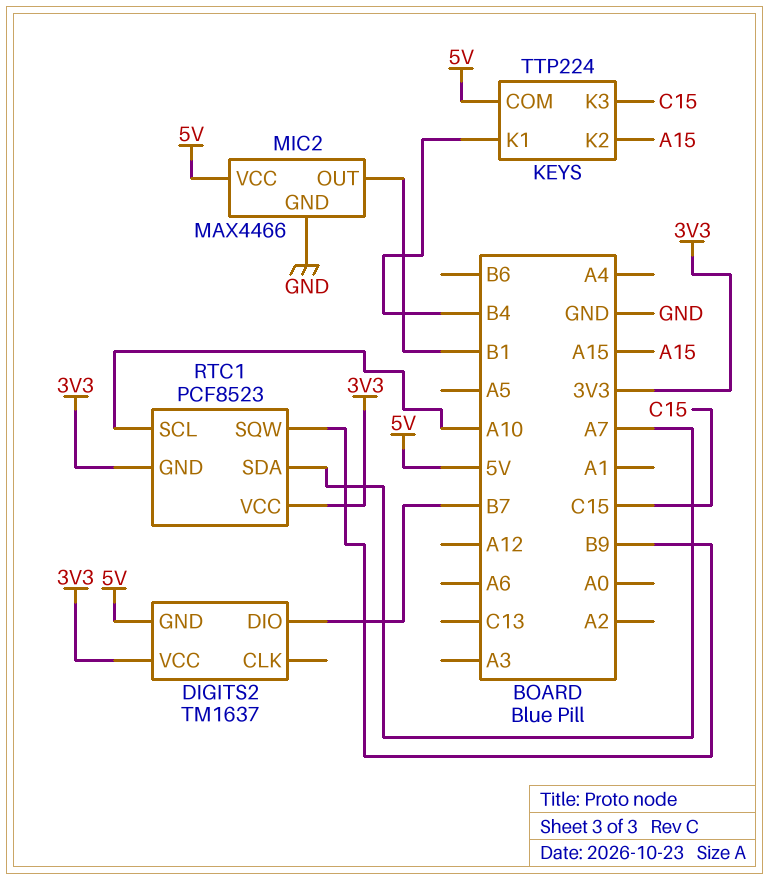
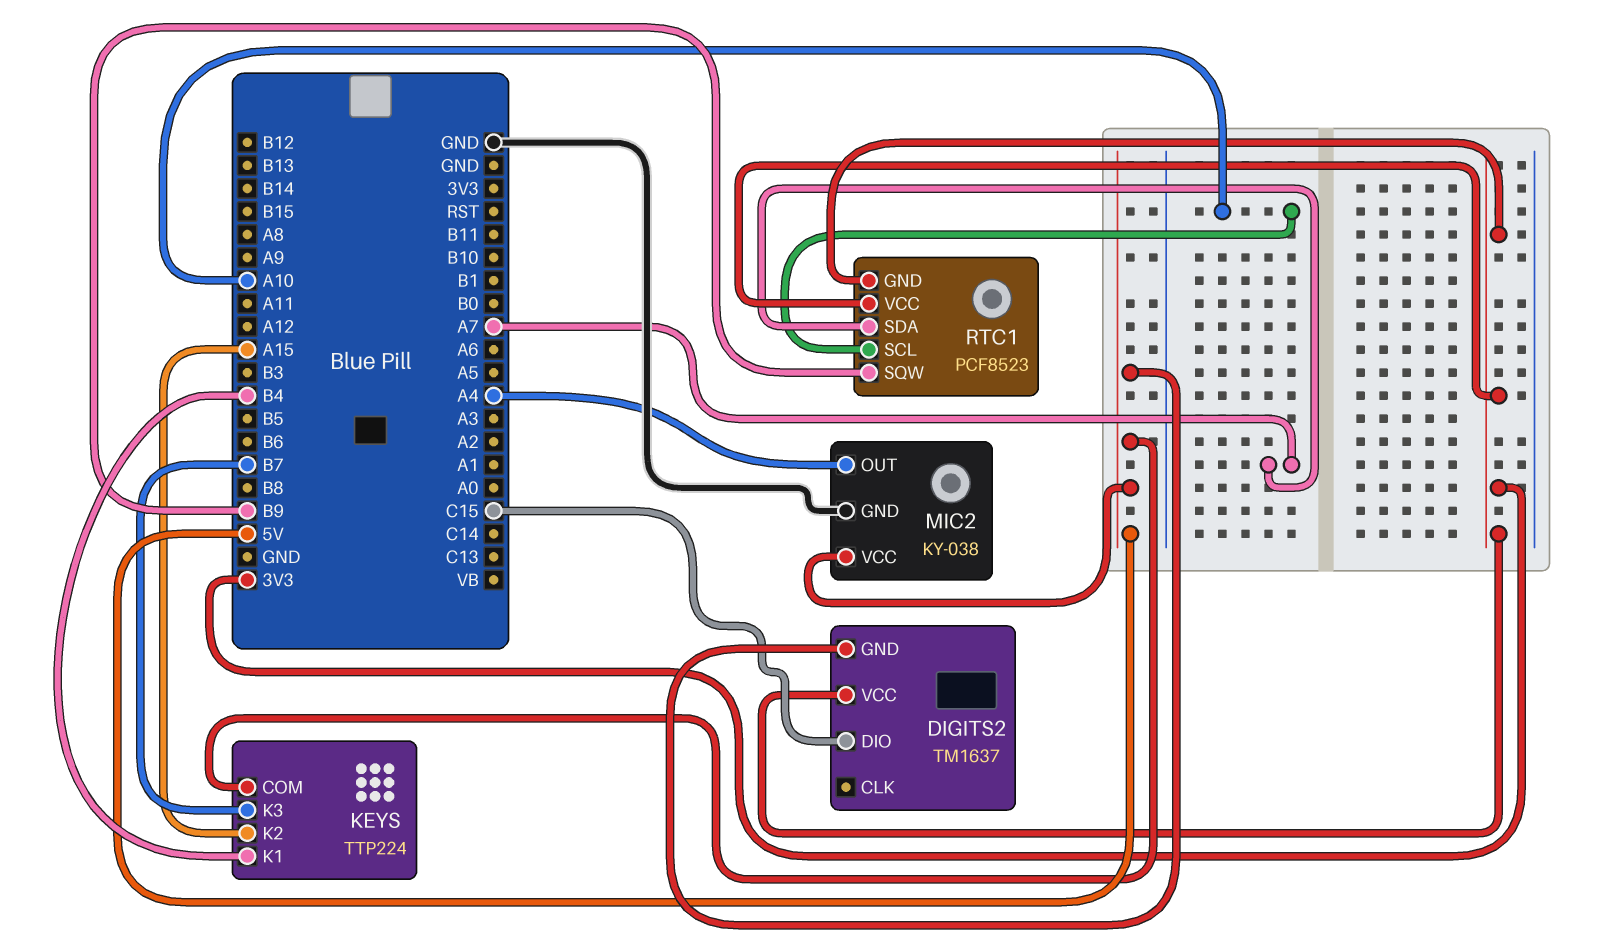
DIGITS2 pin DIO: B7 -> C15
KEYS pin K3: C15 -> B7
MIC2: MAX4466 -> KY-038
MIC2 pin OUT: B1 -> A4

